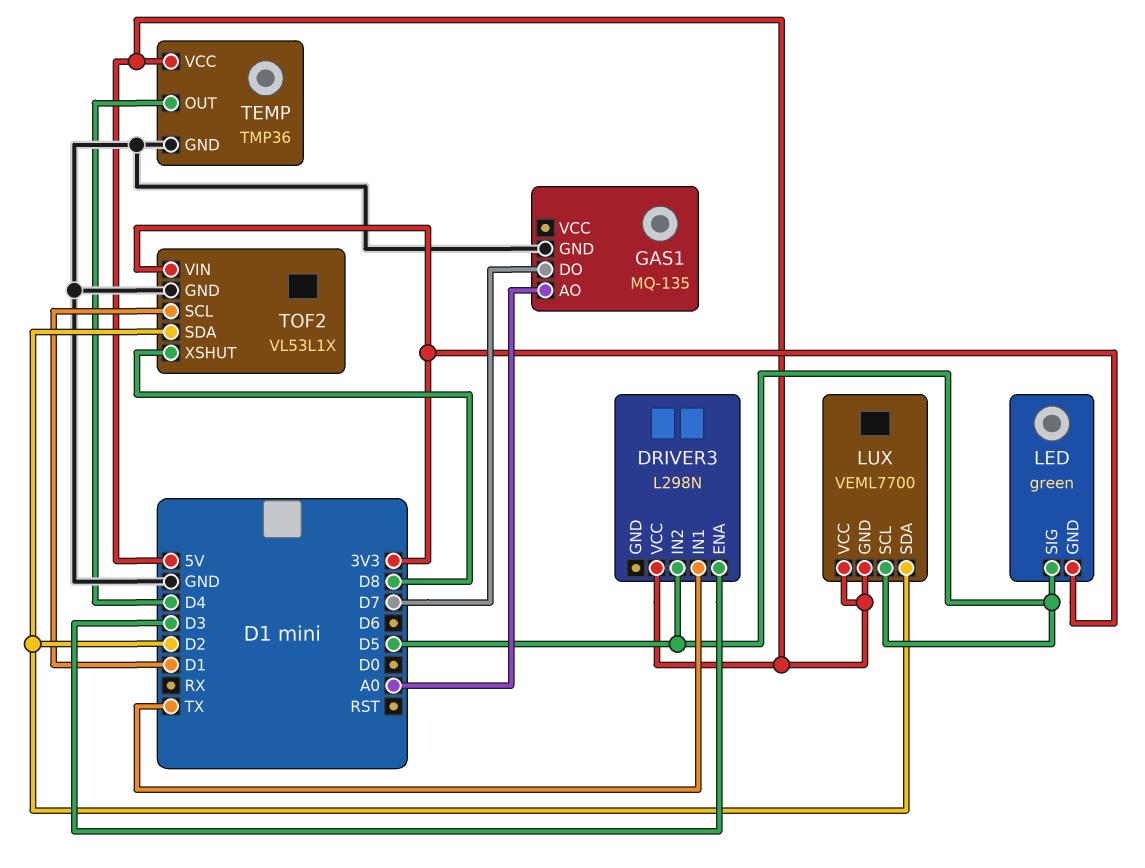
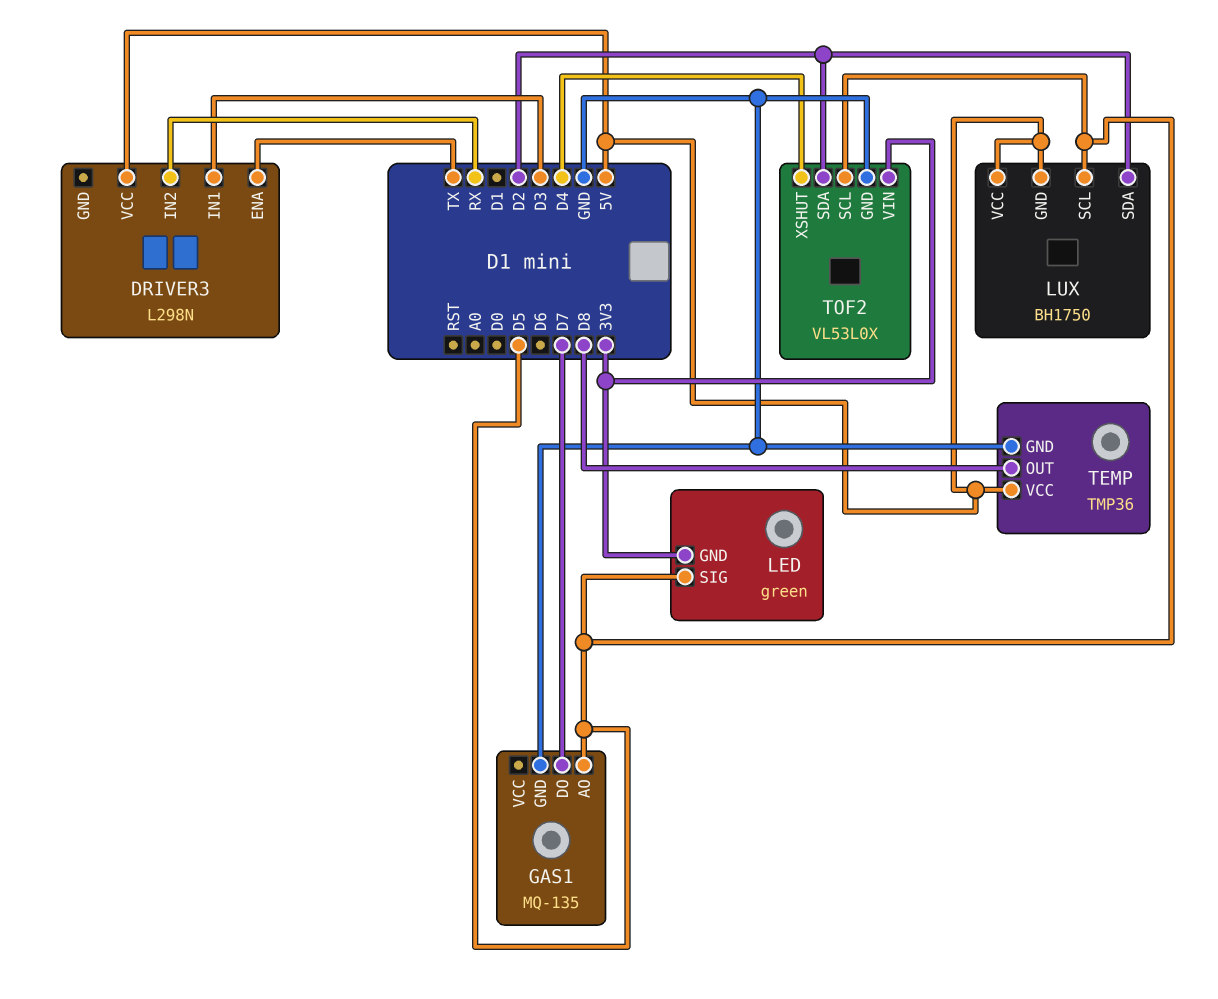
DRIVER3 pin ENA: D3 -> TX
DRIVER3 pin IN1: TX -> D3
DRIVER3 pin IN2: D5 -> RX
GAS1 pin AO: A0 -> D5
LUX: VEML7700 -> BH1750
TEMP pin OUT: D4 -> D8
TOF2: VL53L1X -> VL53L0X
TOF2 pin SCL: D1 -> D5
TOF2 pin XSHUT: D8 -> D4

